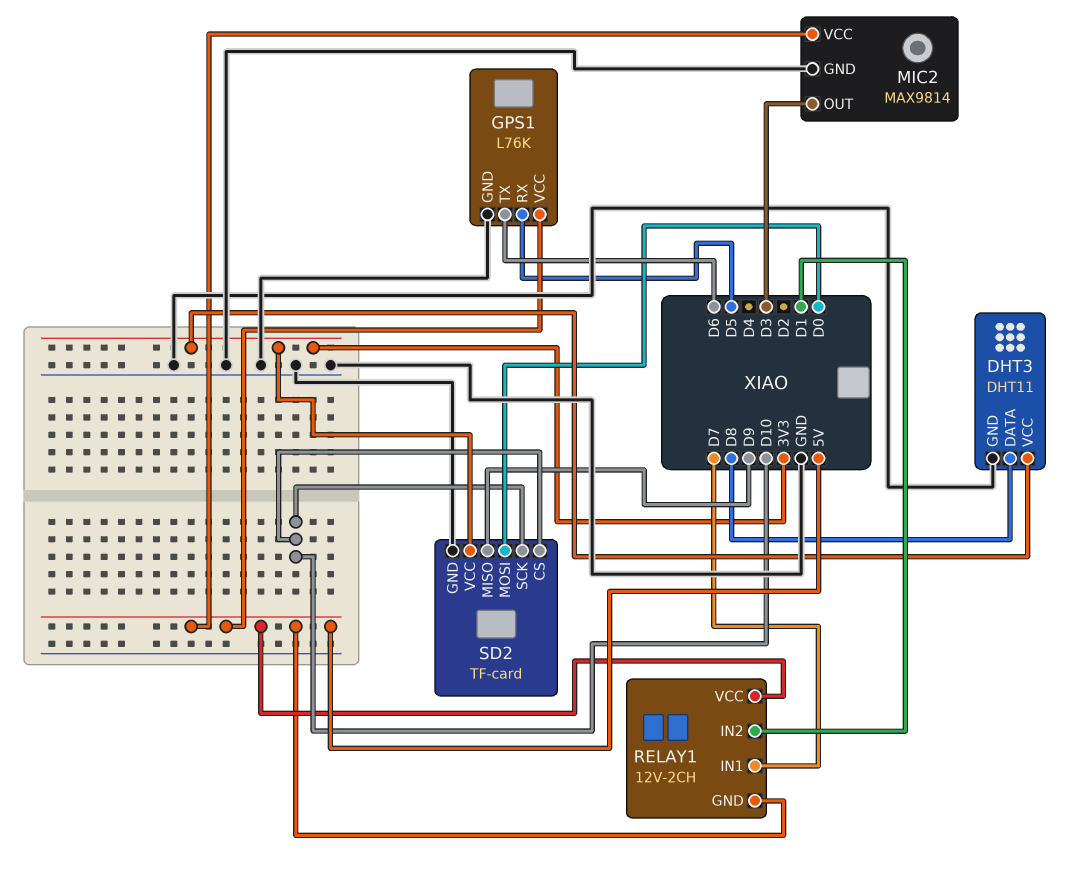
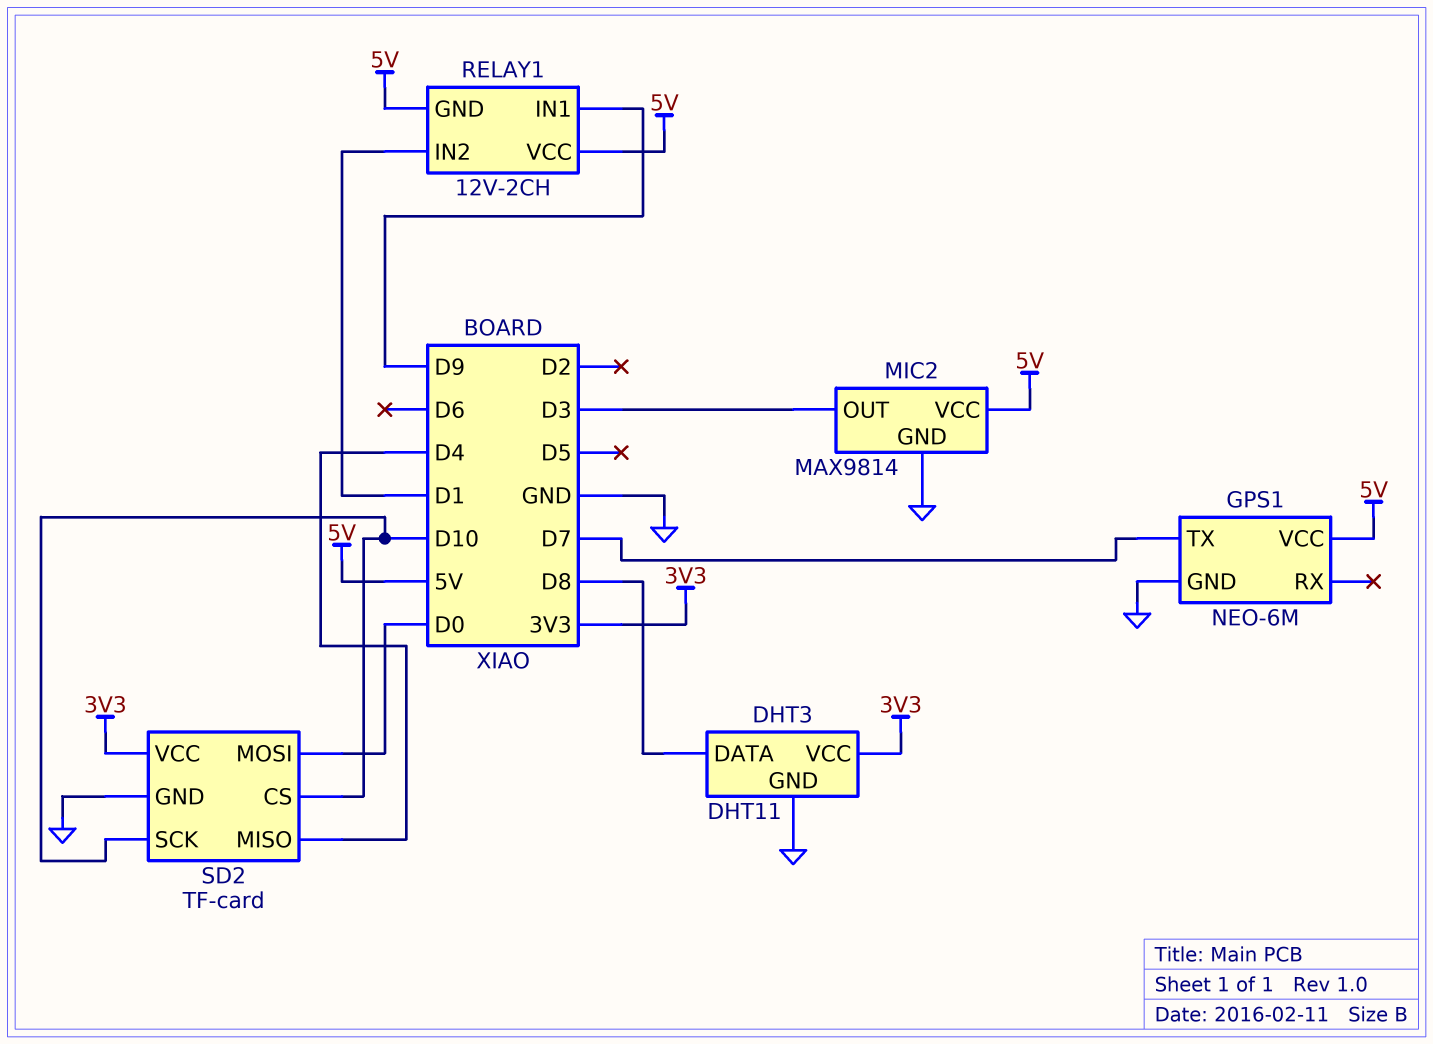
GPS1: L76K -> NEO-6M
GPS1 pin RX: D5 -> none
GPS1 pin TX: D6 -> D7
RELAY1 pin IN1: D7 -> D9
SD2 pin MISO: D9 -> D4

